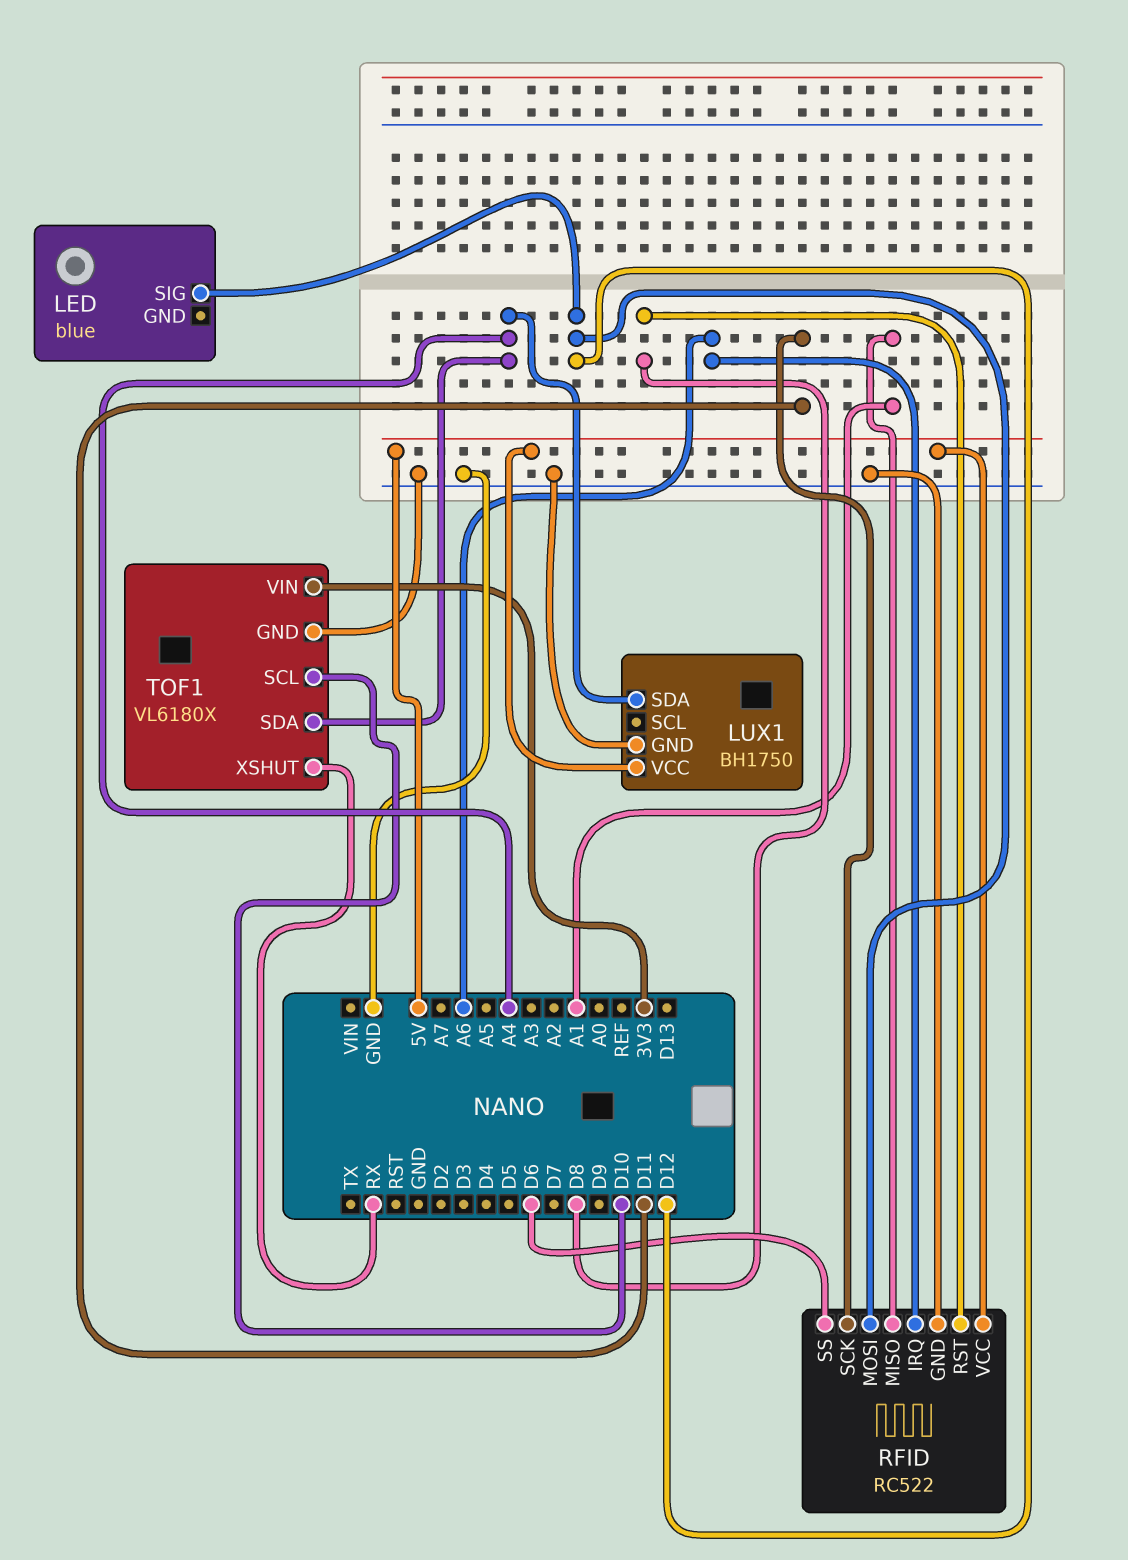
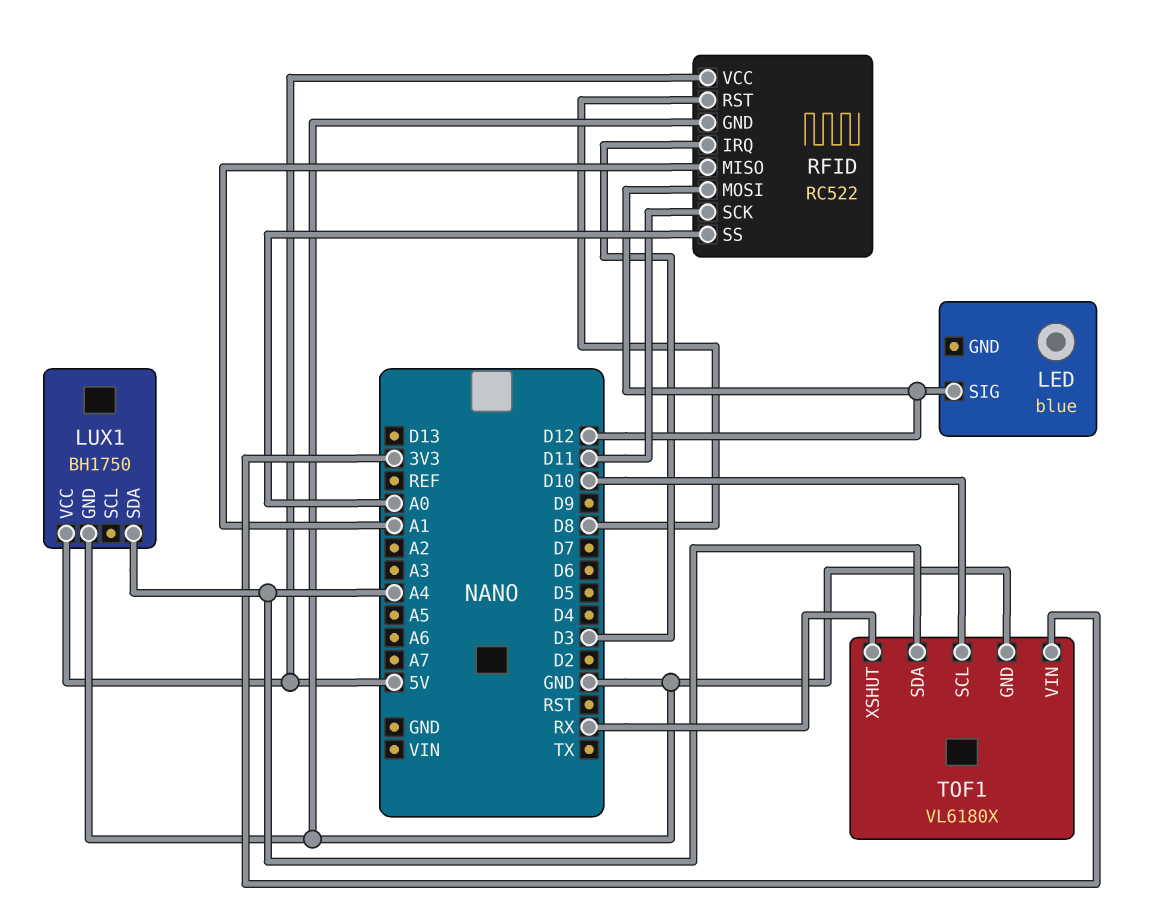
RFID pin IRQ: A6 -> D3
RFID pin SS: D6 -> A0

